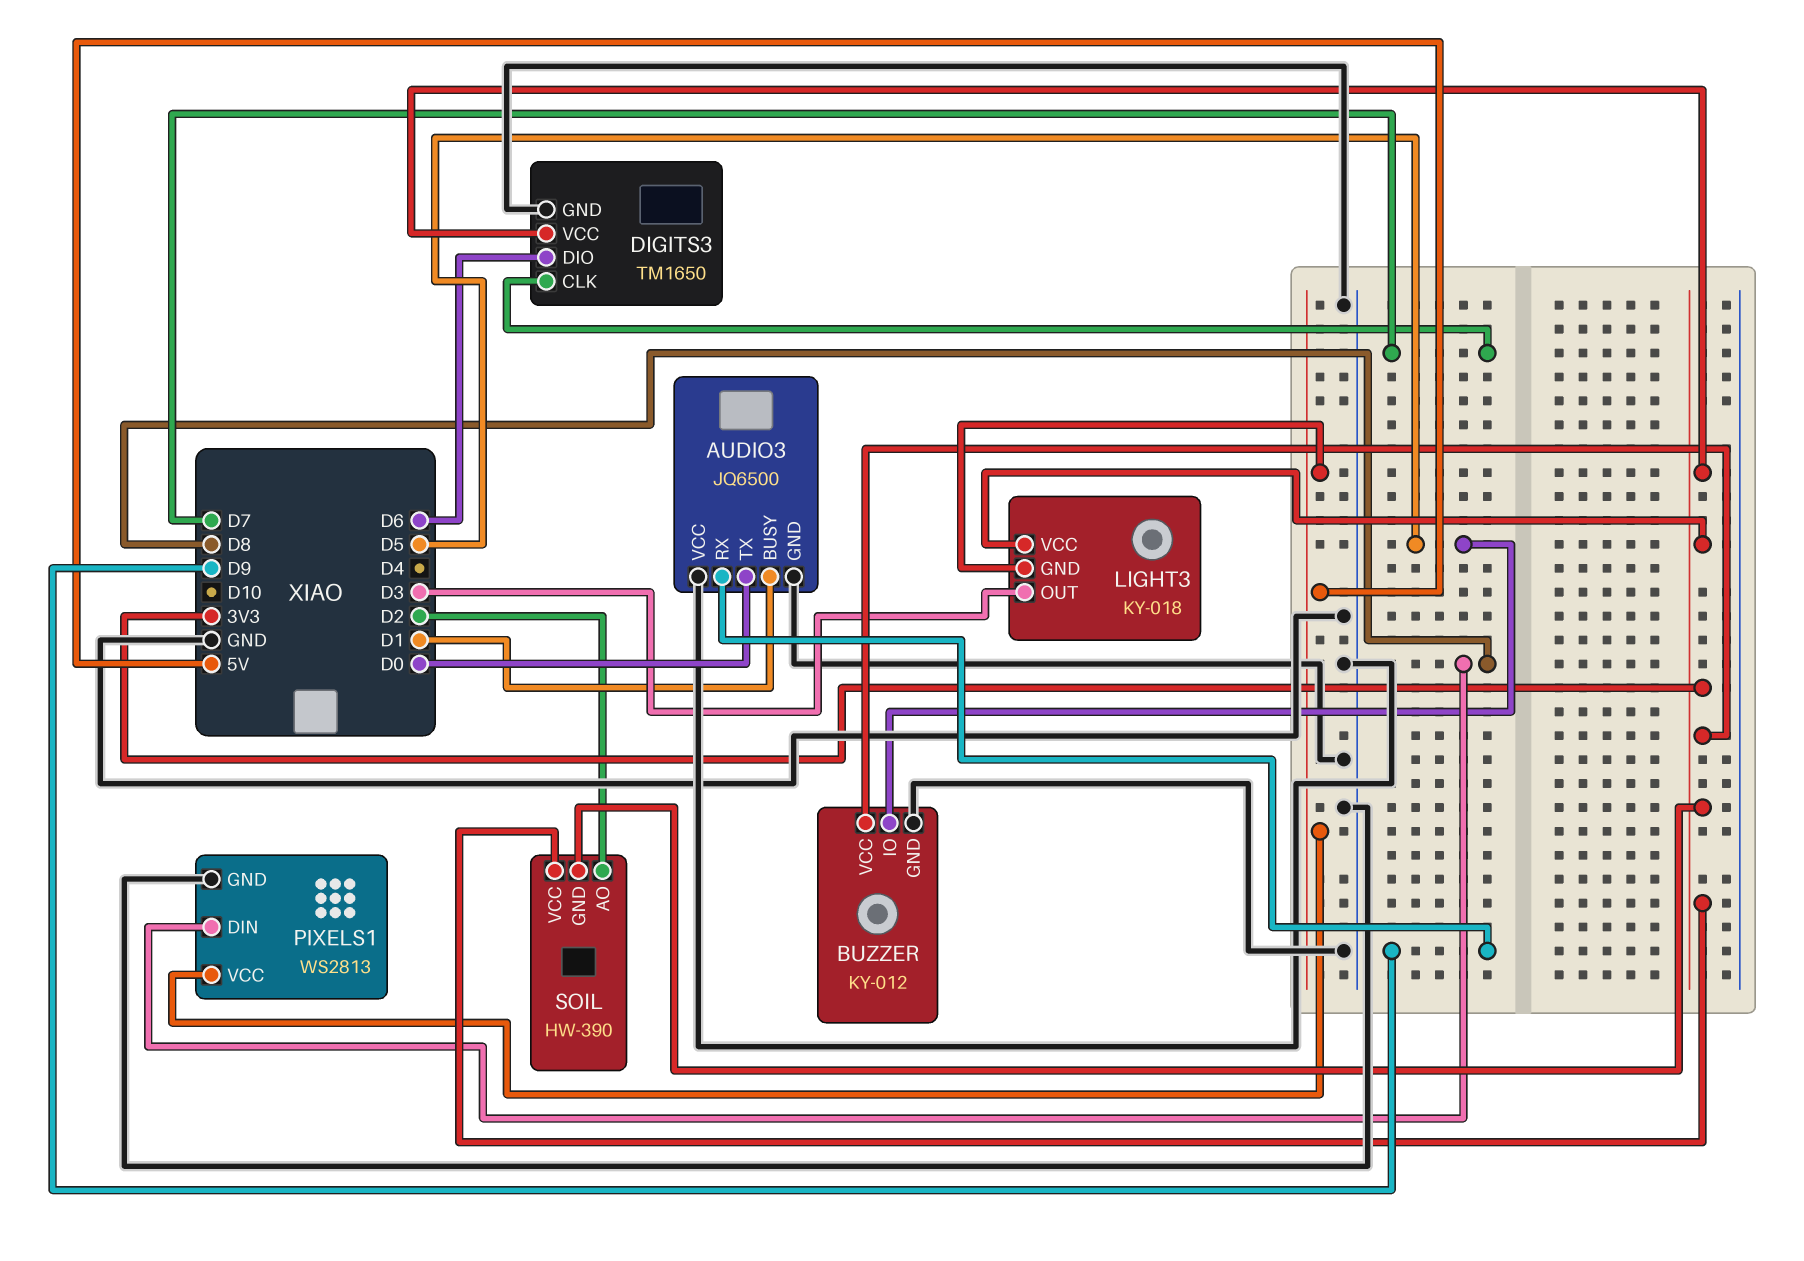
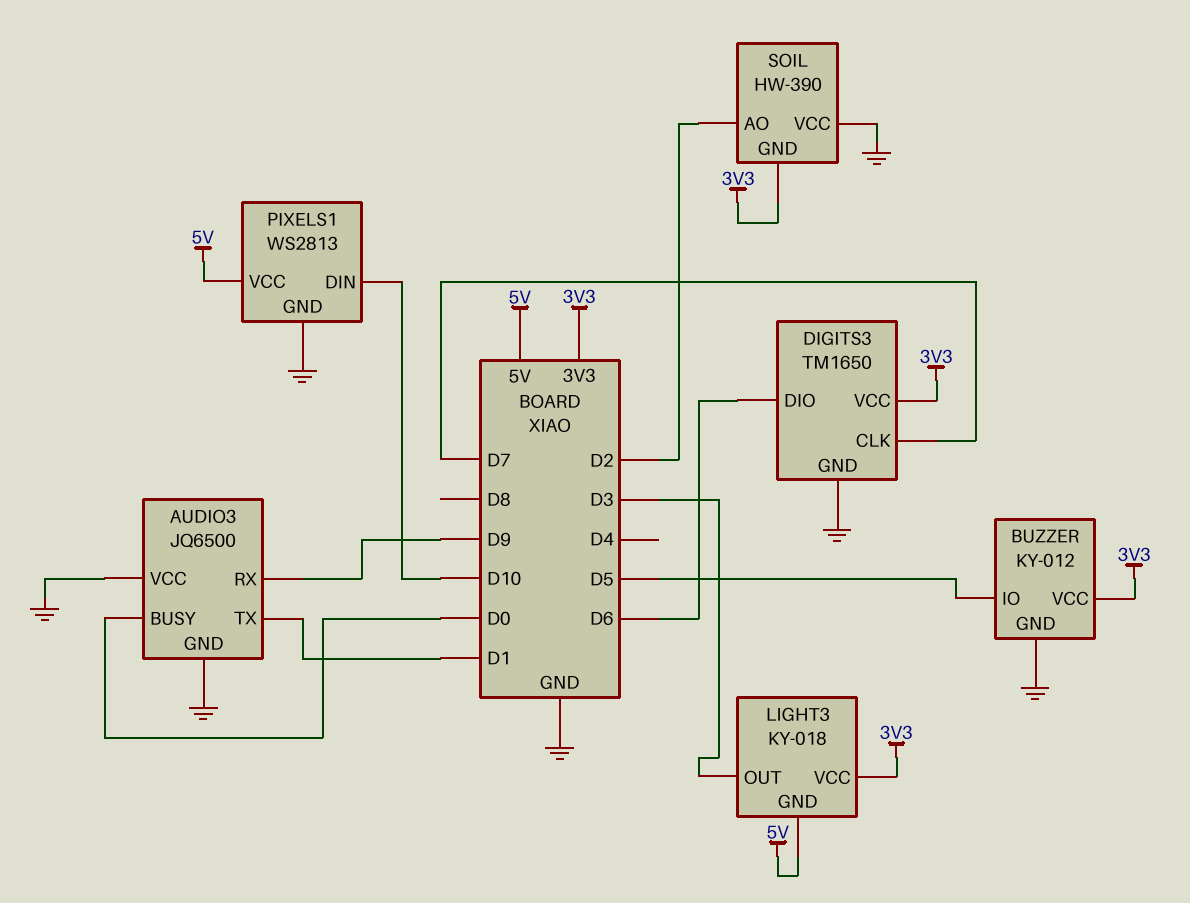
AUDIO3 pin BUSY: D1 -> D0
AUDIO3 pin TX: D0 -> D1
PIXELS1 pin DIN: D8 -> D10
SOIL pin VCC: 3V3 -> GND

